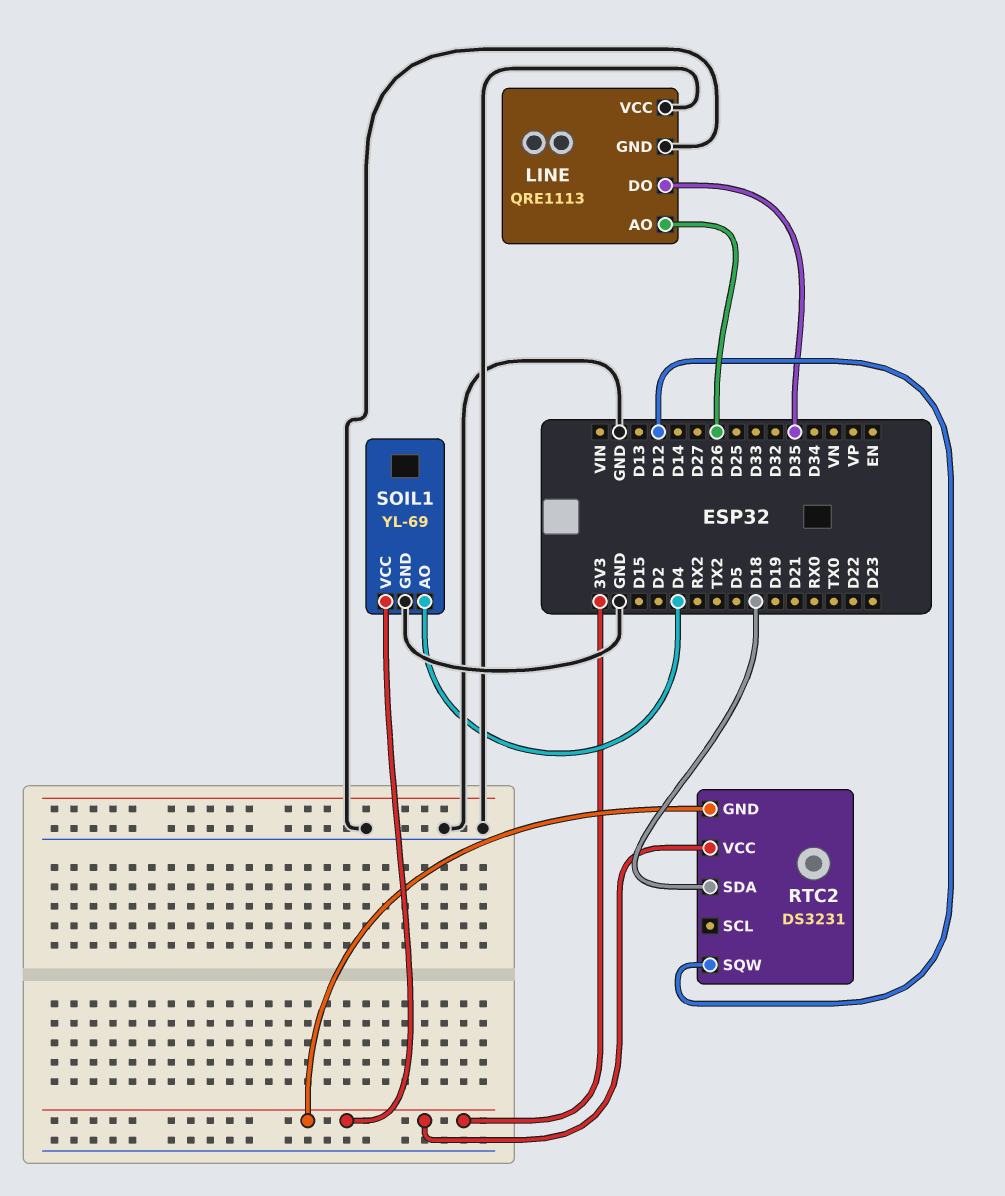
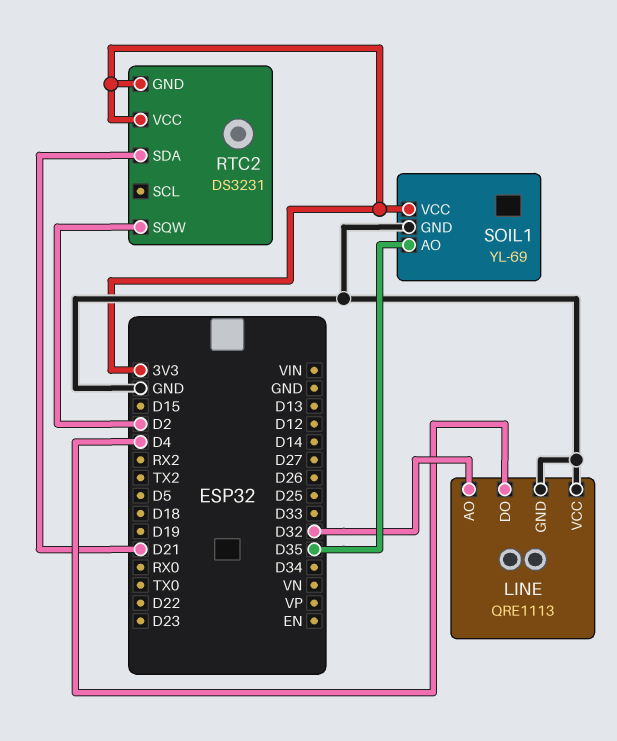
LINE pin AO: D26 -> D32
LINE pin DO: D35 -> D4
RTC2 pin SDA: D18 -> D21
RTC2 pin SQW: D12 -> D2
SOIL1 pin AO: D4 -> D35

